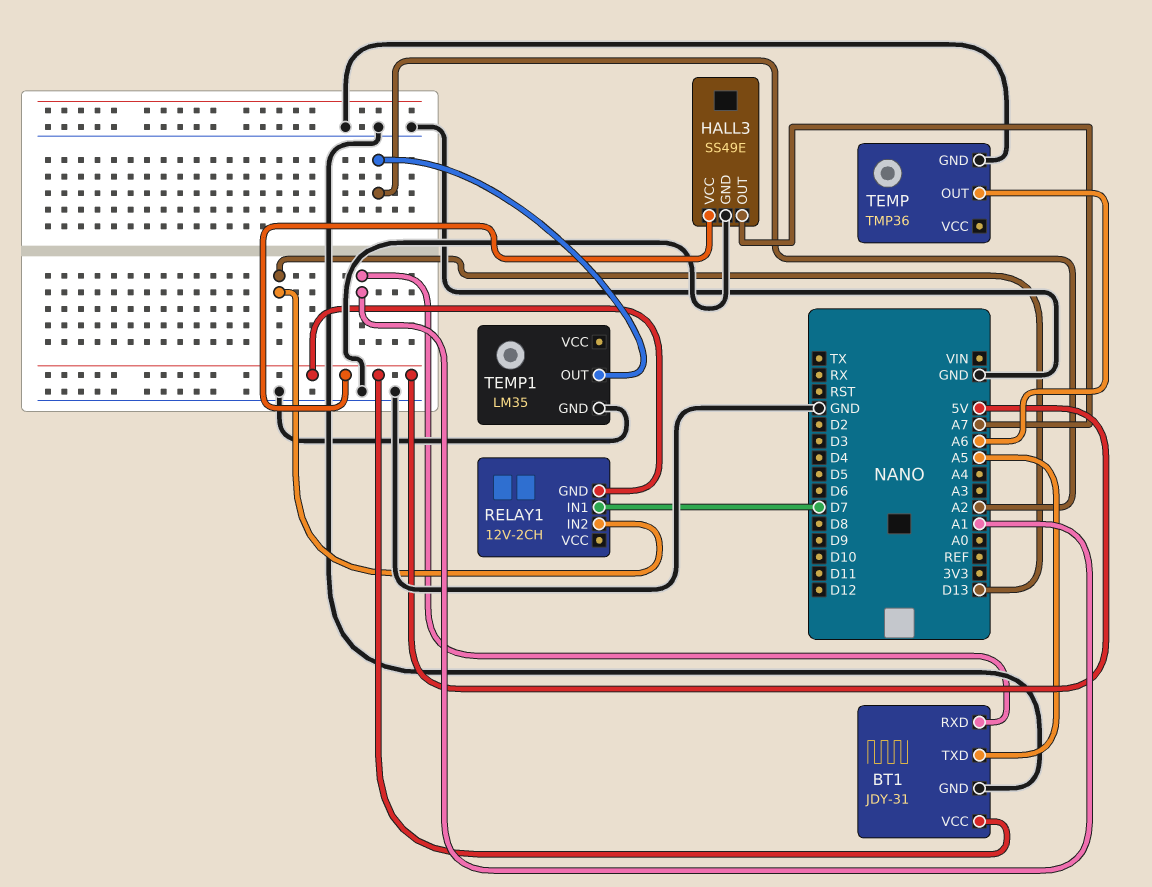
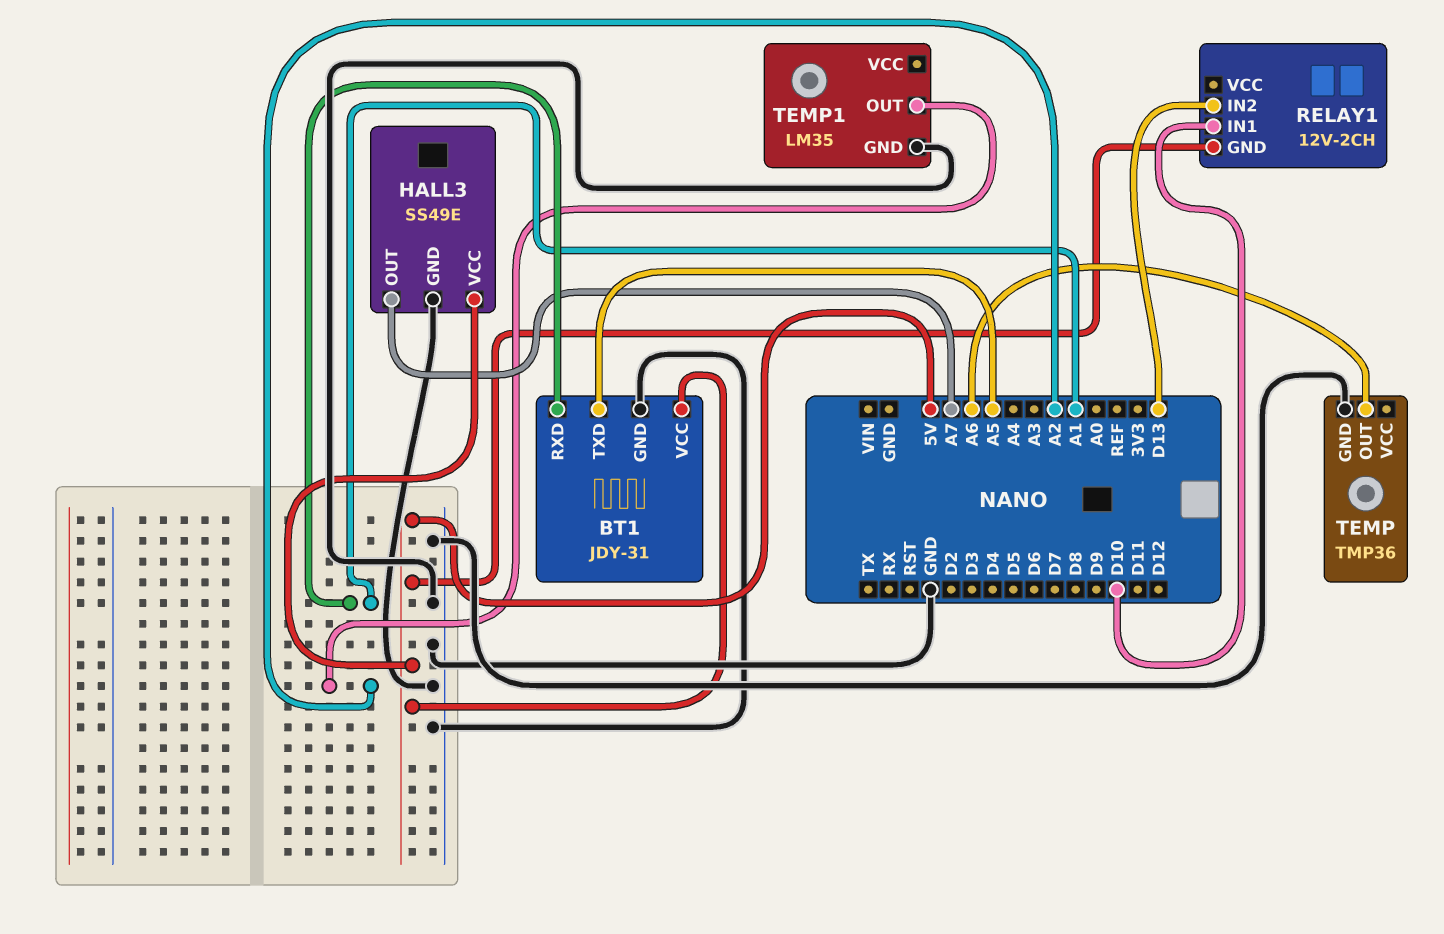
RELAY1 pin IN1: D7 -> D10

